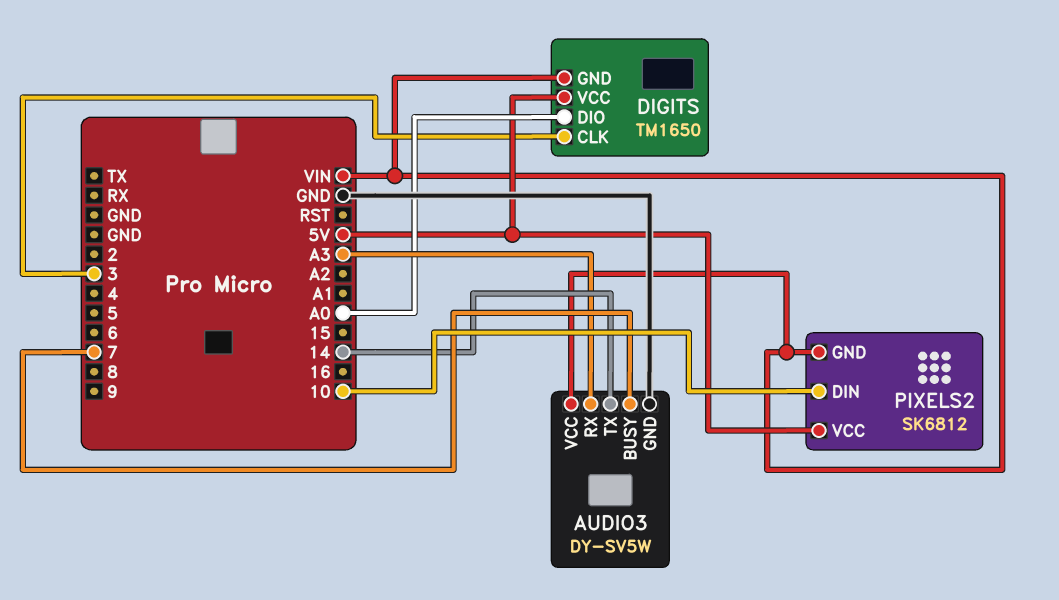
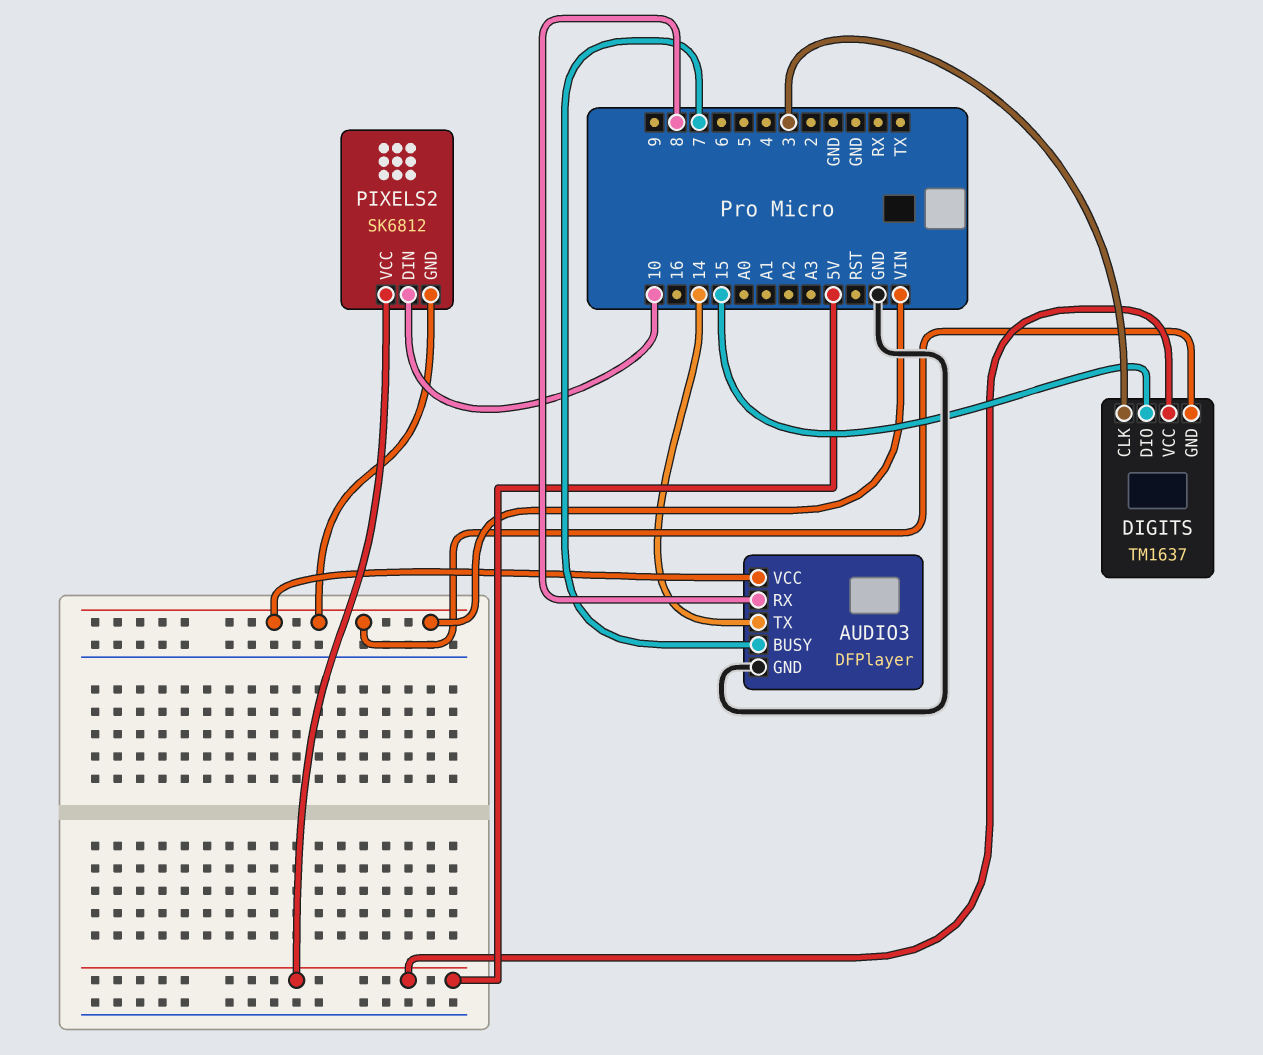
AUDIO3: DY-SV5W -> DFPlayer
AUDIO3 pin RX: A3 -> 8
DIGITS: TM1650 -> TM1637
DIGITS pin DIO: A0 -> 15

